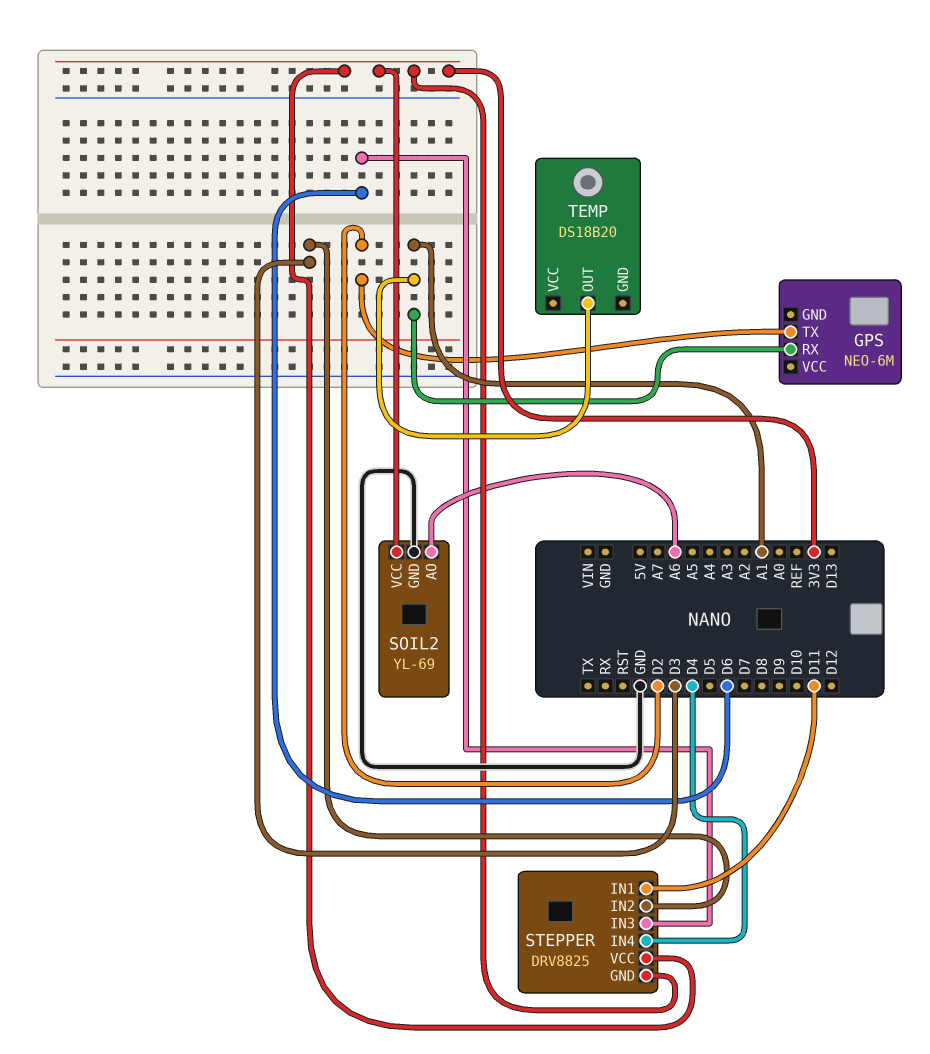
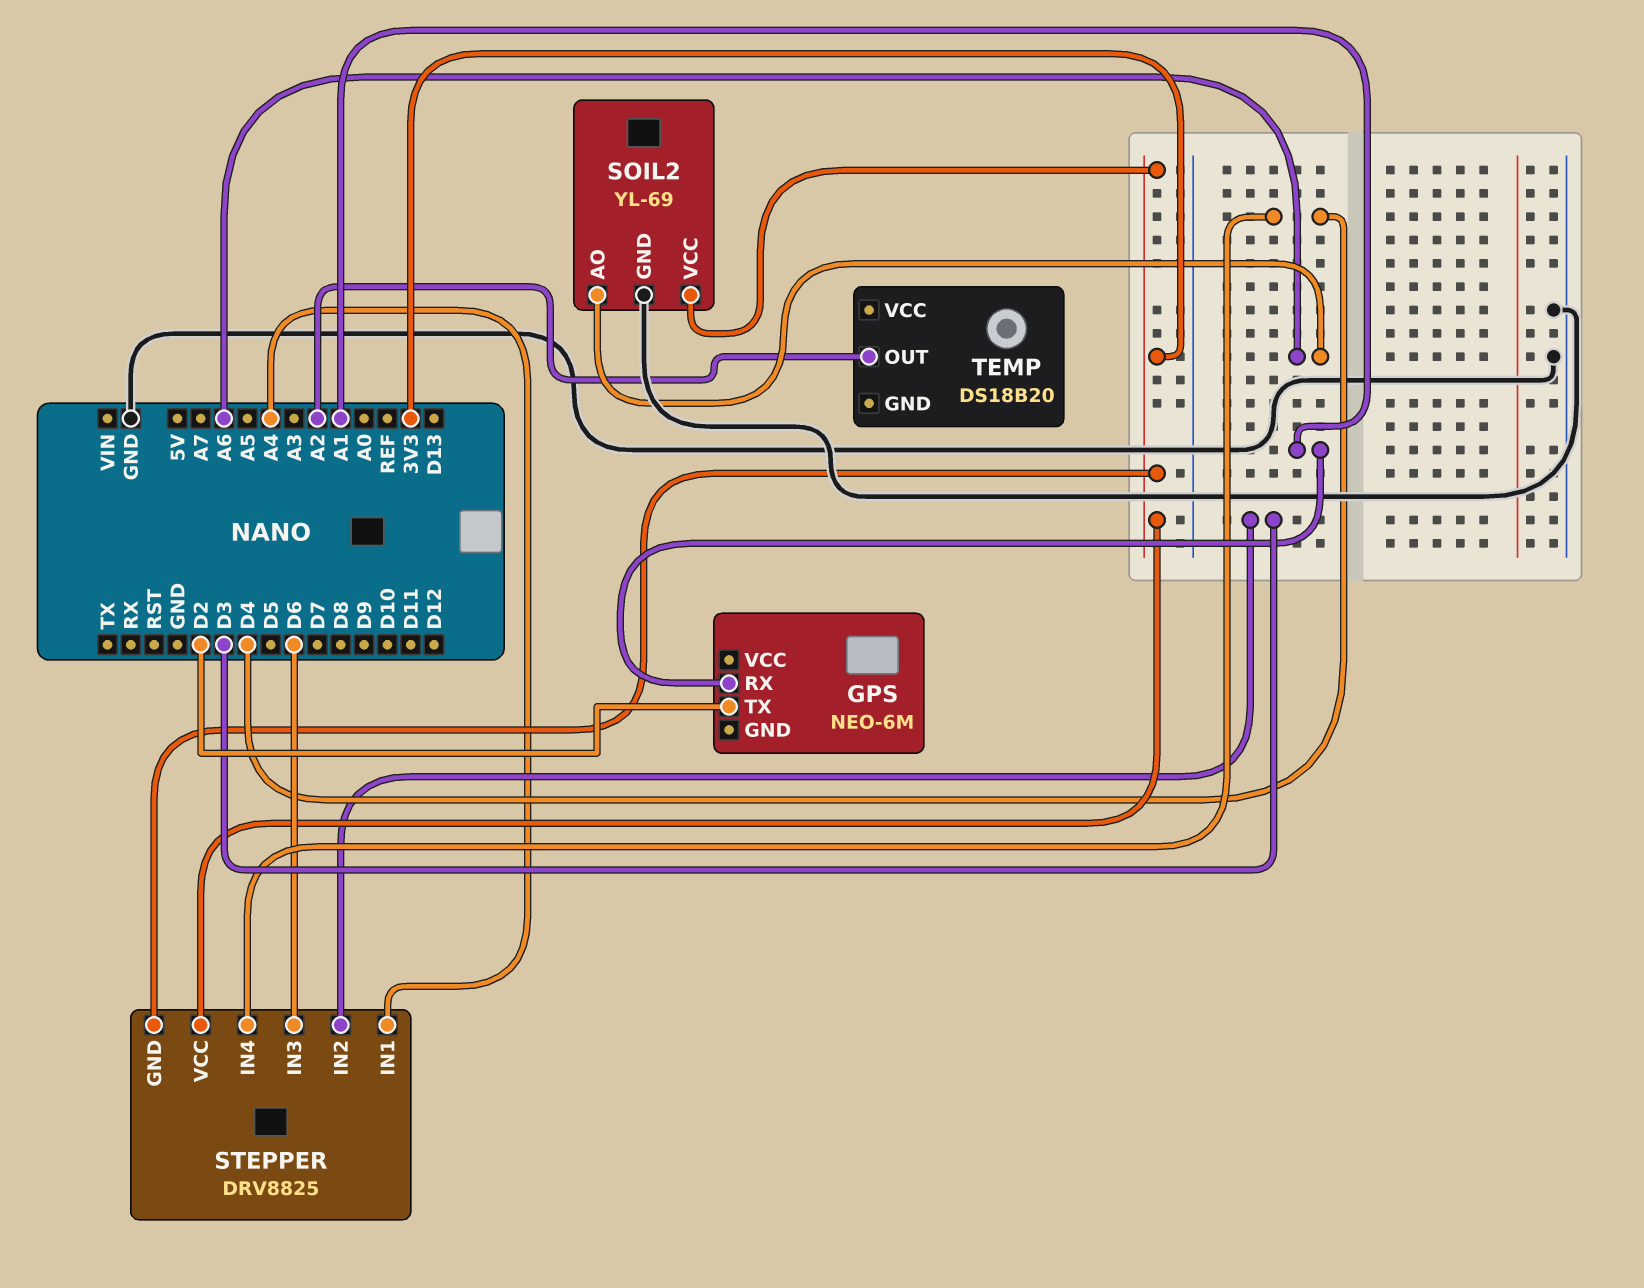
STEPPER pin IN1: D11 -> A4
TEMP pin OUT: A1 -> A2

